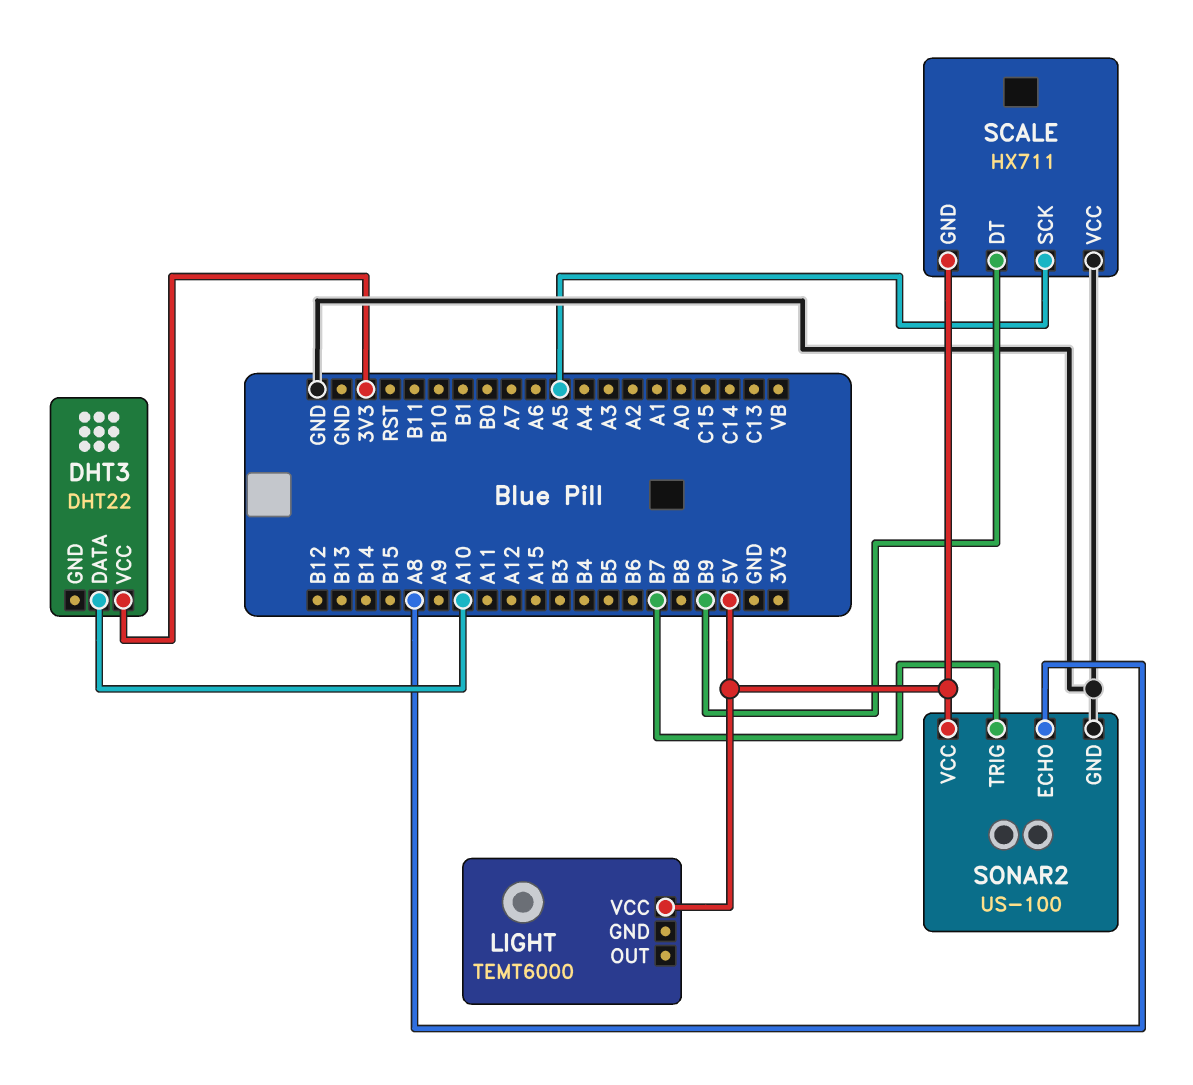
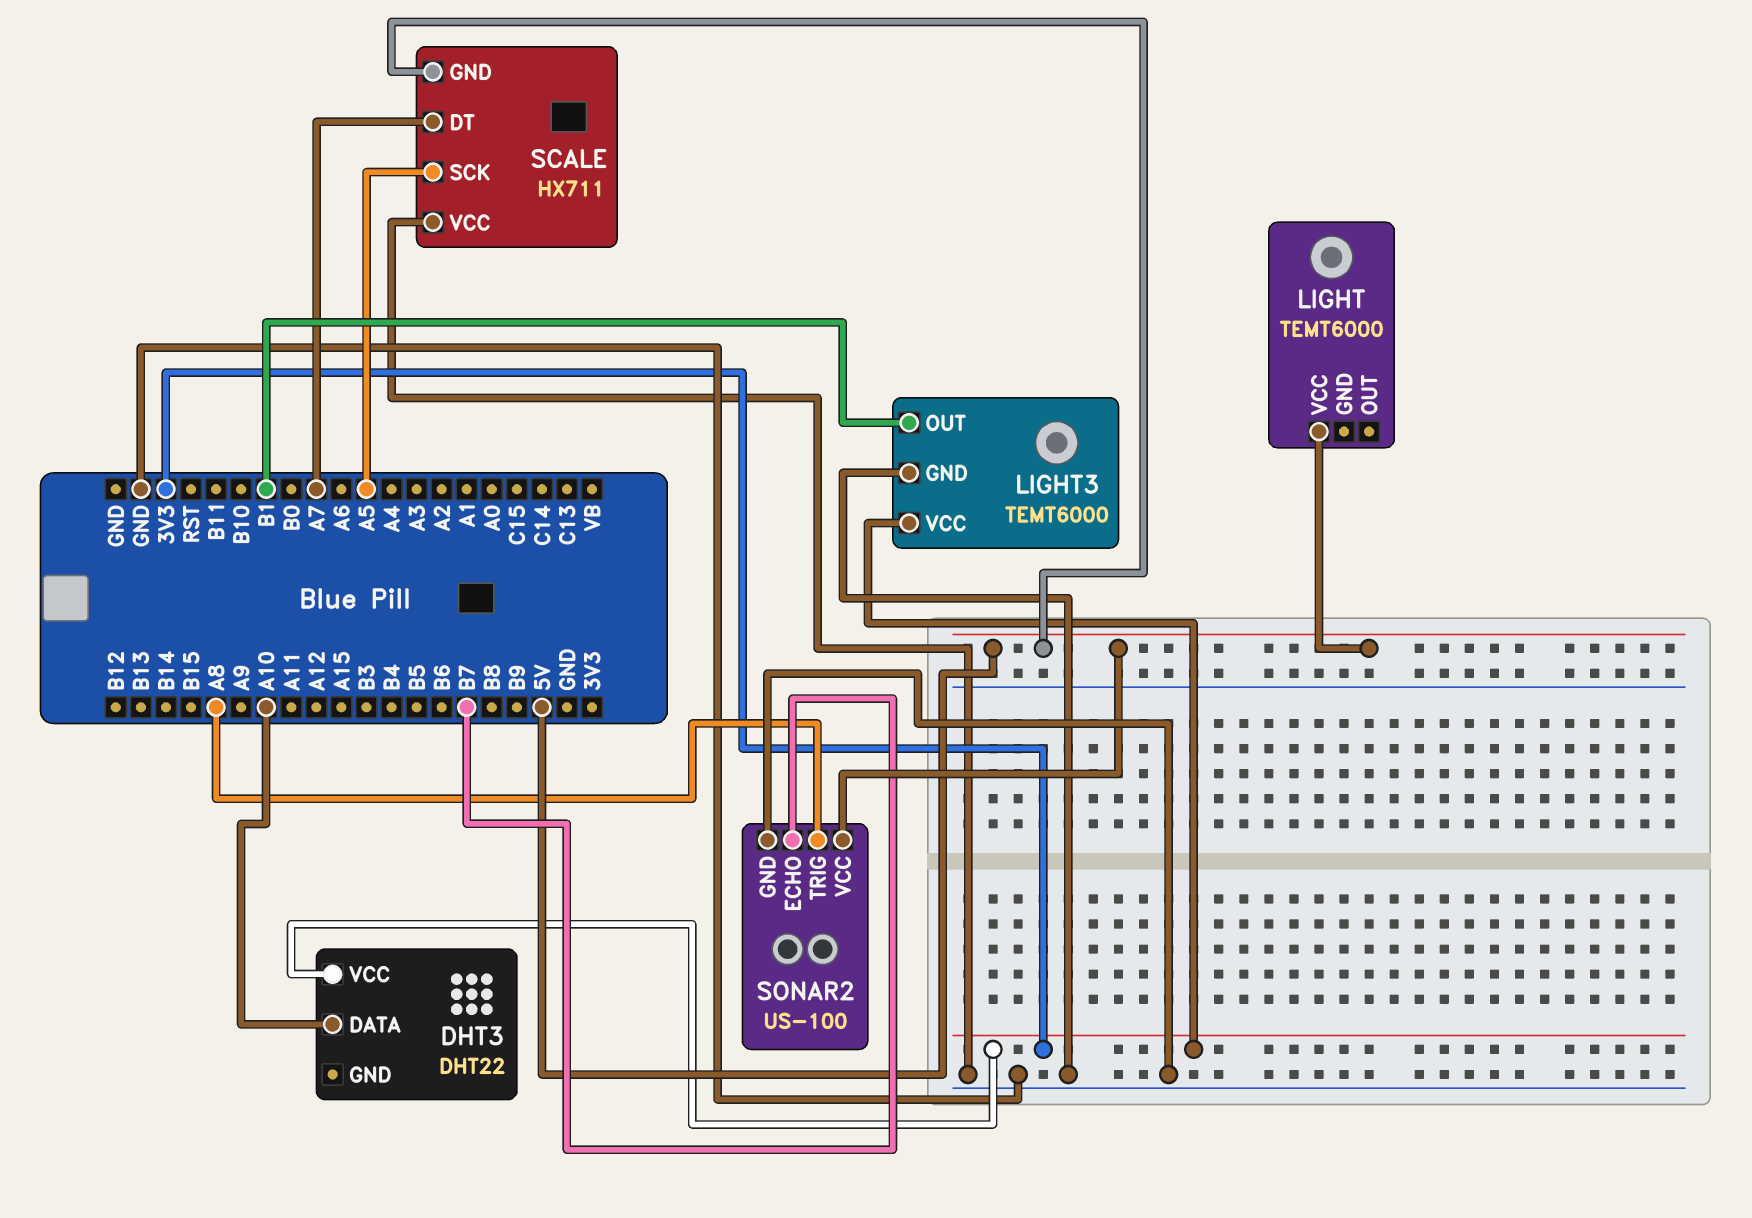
LIGHT3: none -> TEMT6000
LIGHT3 pin GND: none -> GND
LIGHT3 pin OUT: none -> B1
LIGHT3 pin VCC: none -> 3V3
SCALE pin DT: B9 -> A7
SONAR2 pin ECHO: A8 -> B7
SONAR2 pin TRIG: B7 -> A8

